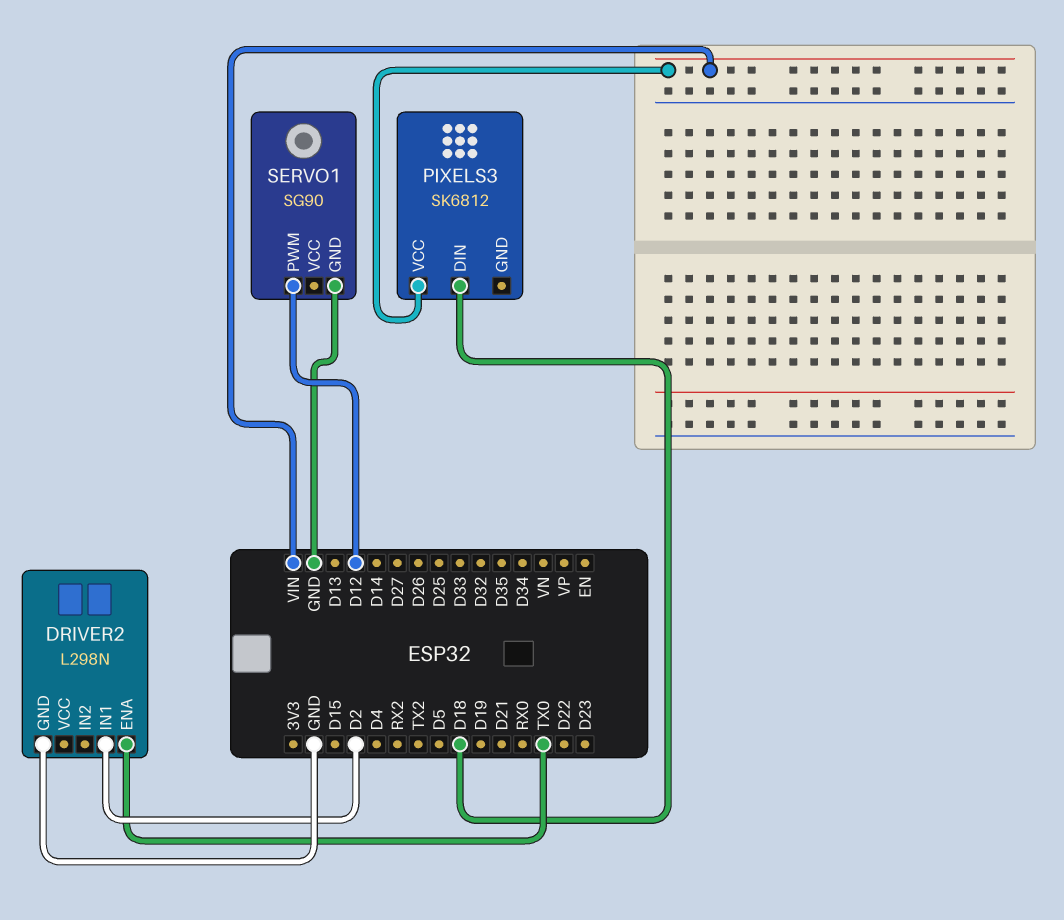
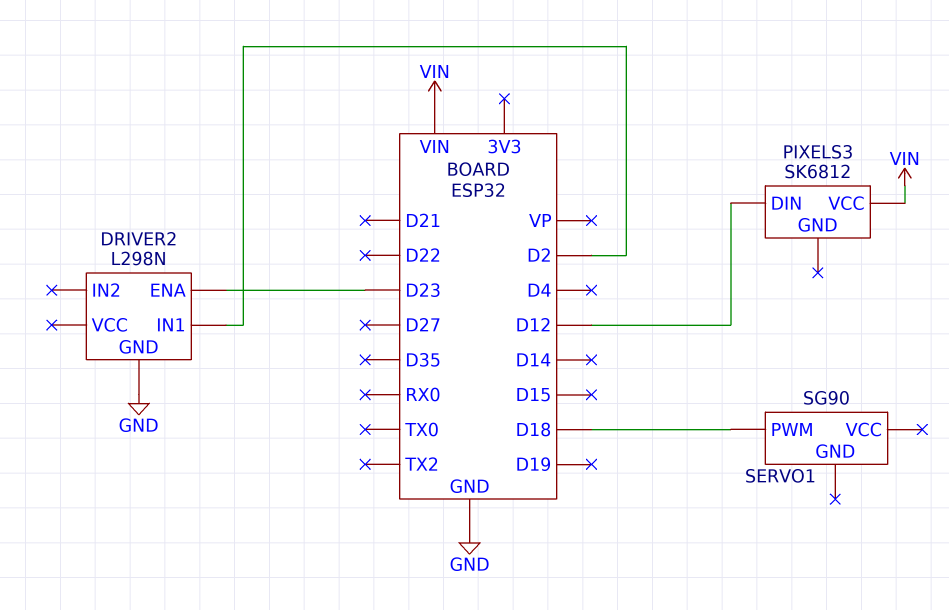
DRIVER2 pin ENA: TX0 -> D23
PIXELS3 pin DIN: D18 -> D12
SERVO1 pin GND: GND -> none
SERVO1 pin PWM: D12 -> D18

